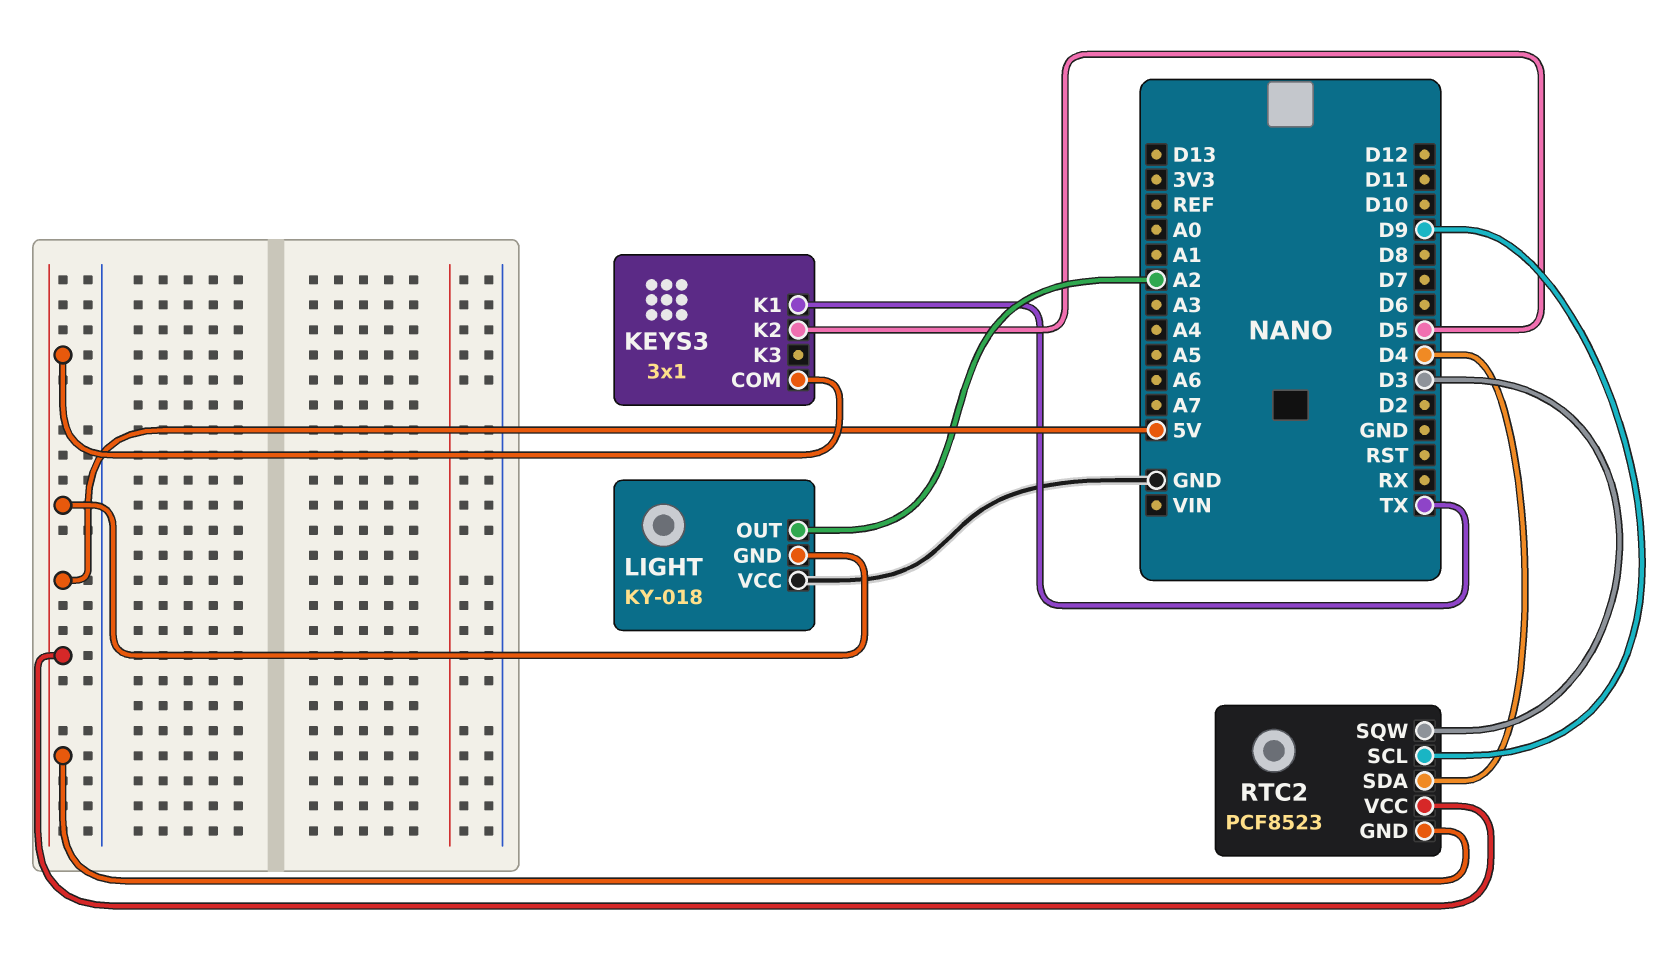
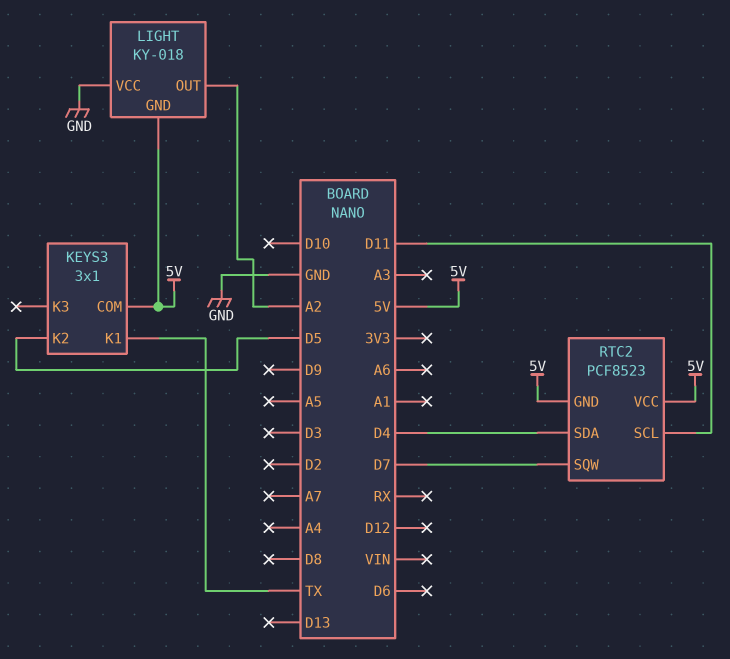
RTC2 pin SCL: D9 -> D11
RTC2 pin SQW: D3 -> D7

